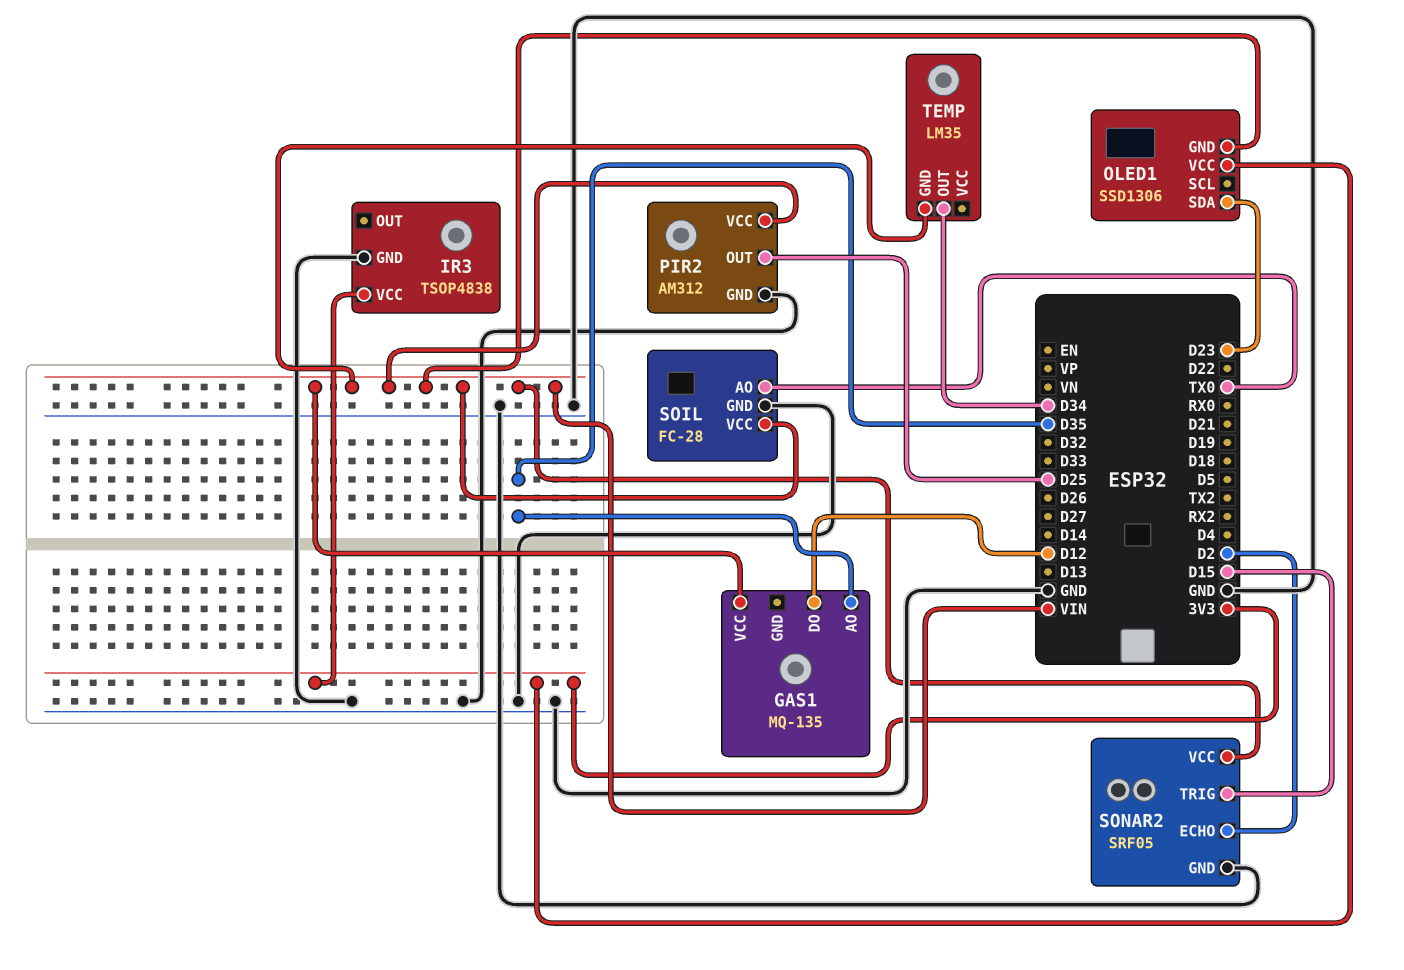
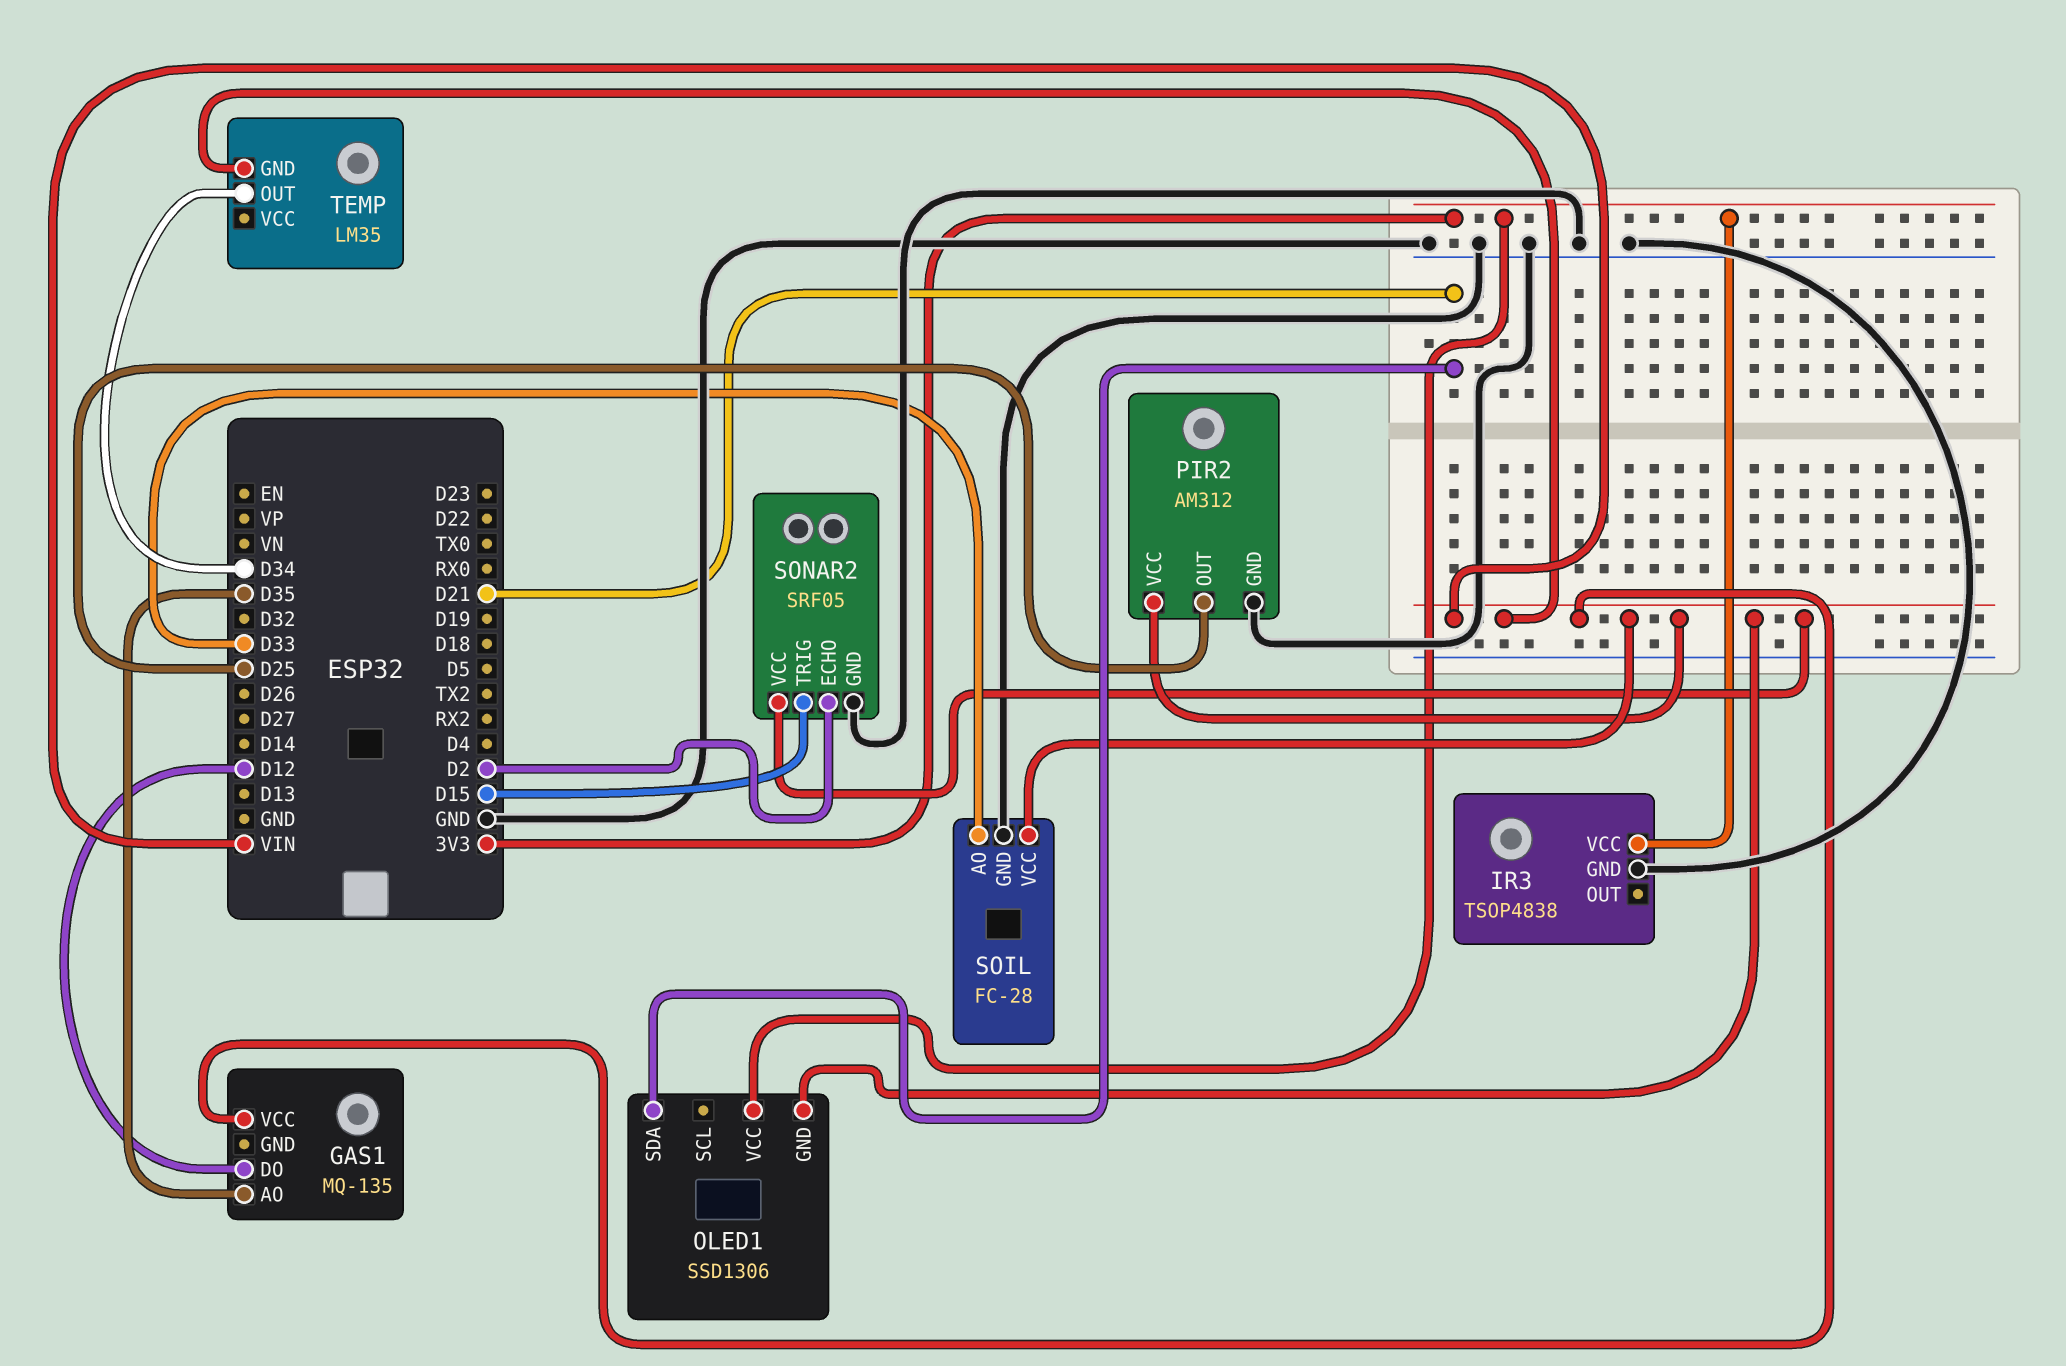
OLED1 pin SDA: D23 -> D21
SOIL pin AO: TX0 -> D33

